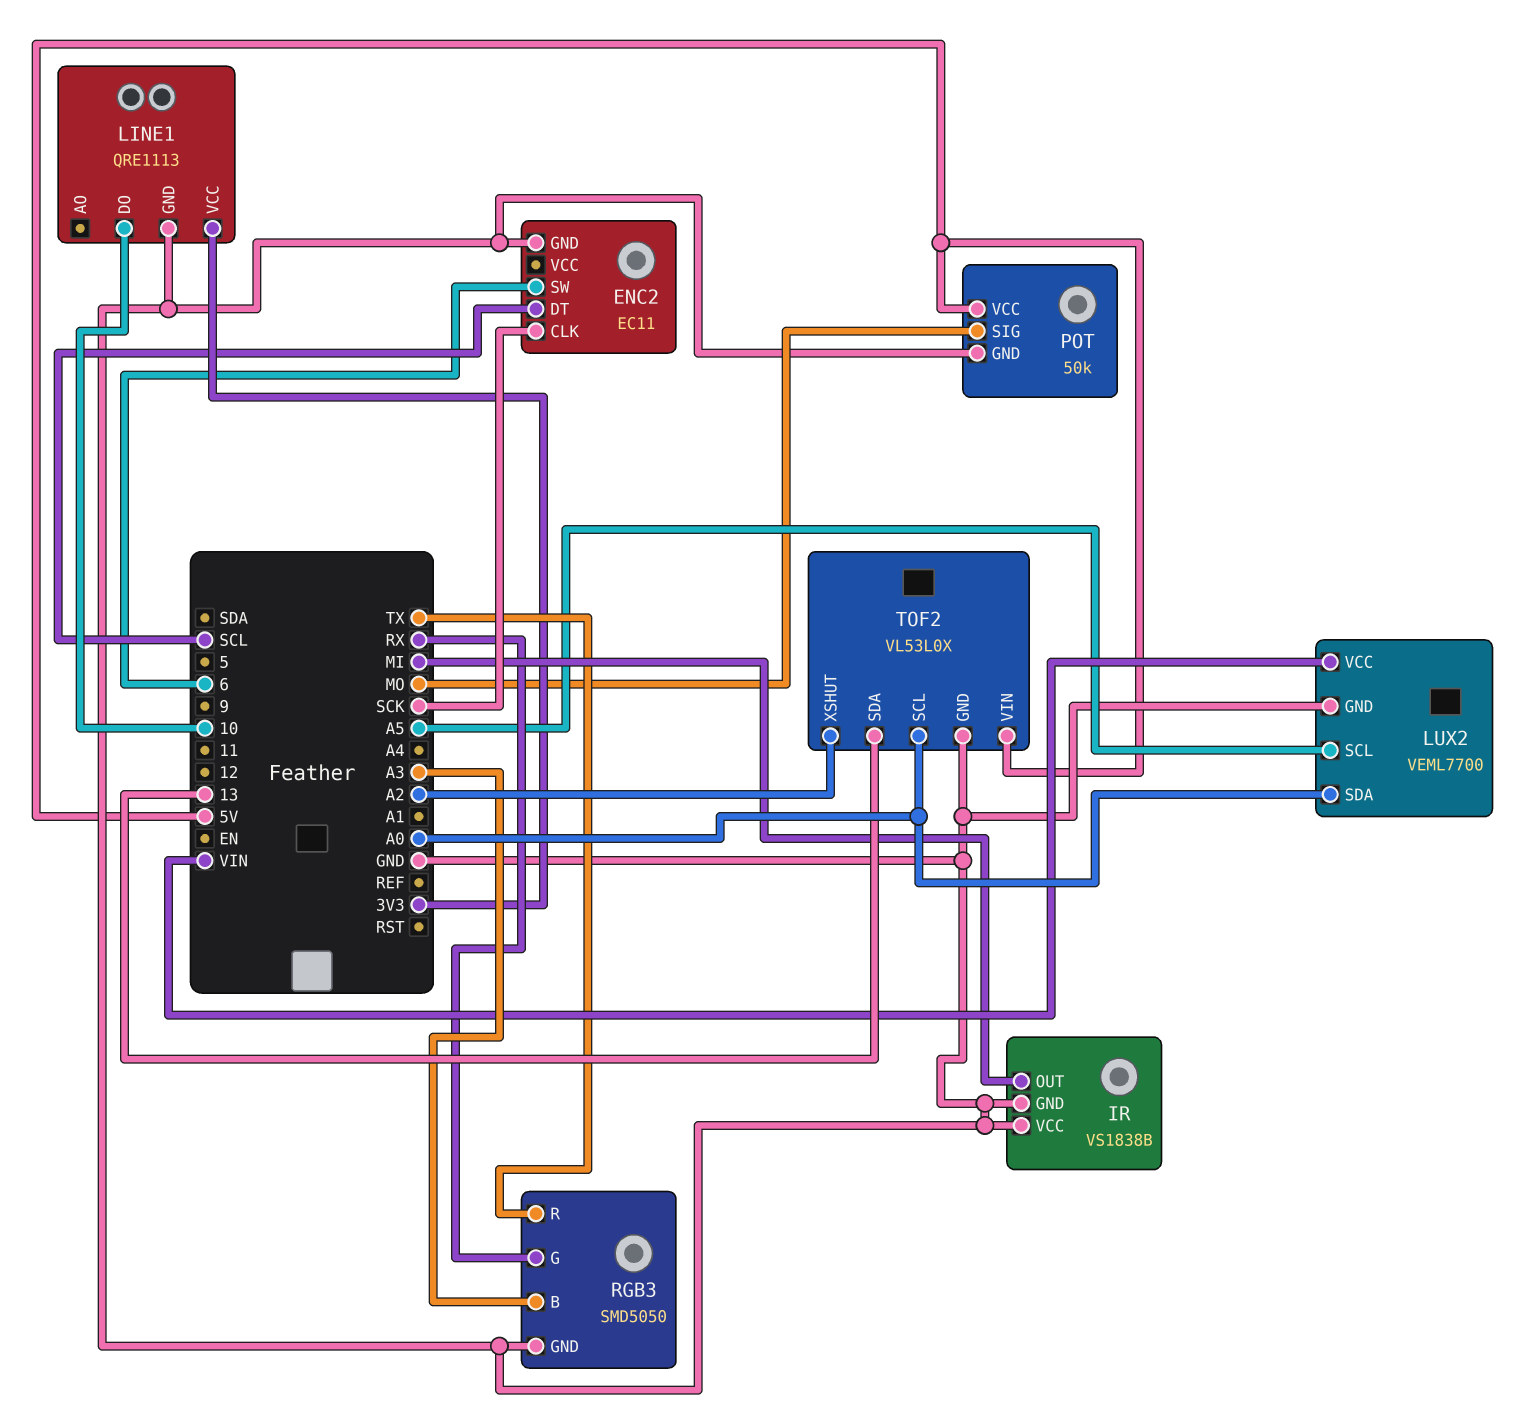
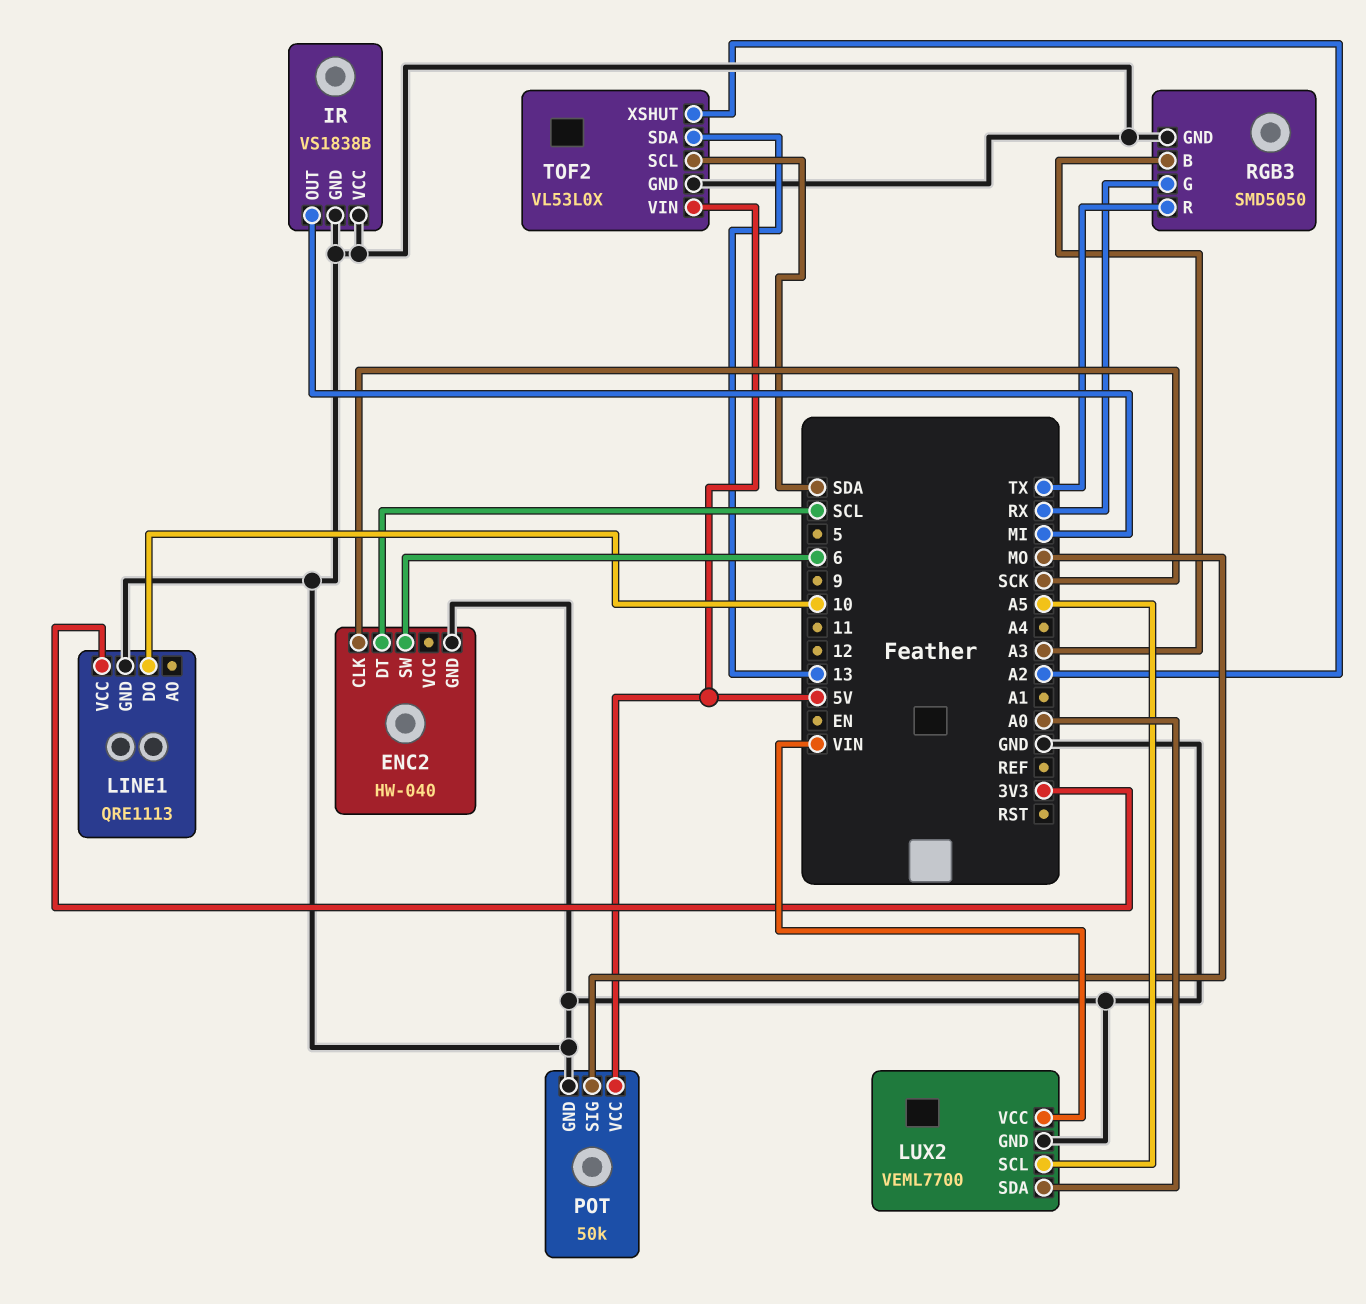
ENC2: EC11 -> HW-040
TOF2 pin SCL: A0 -> SDA

